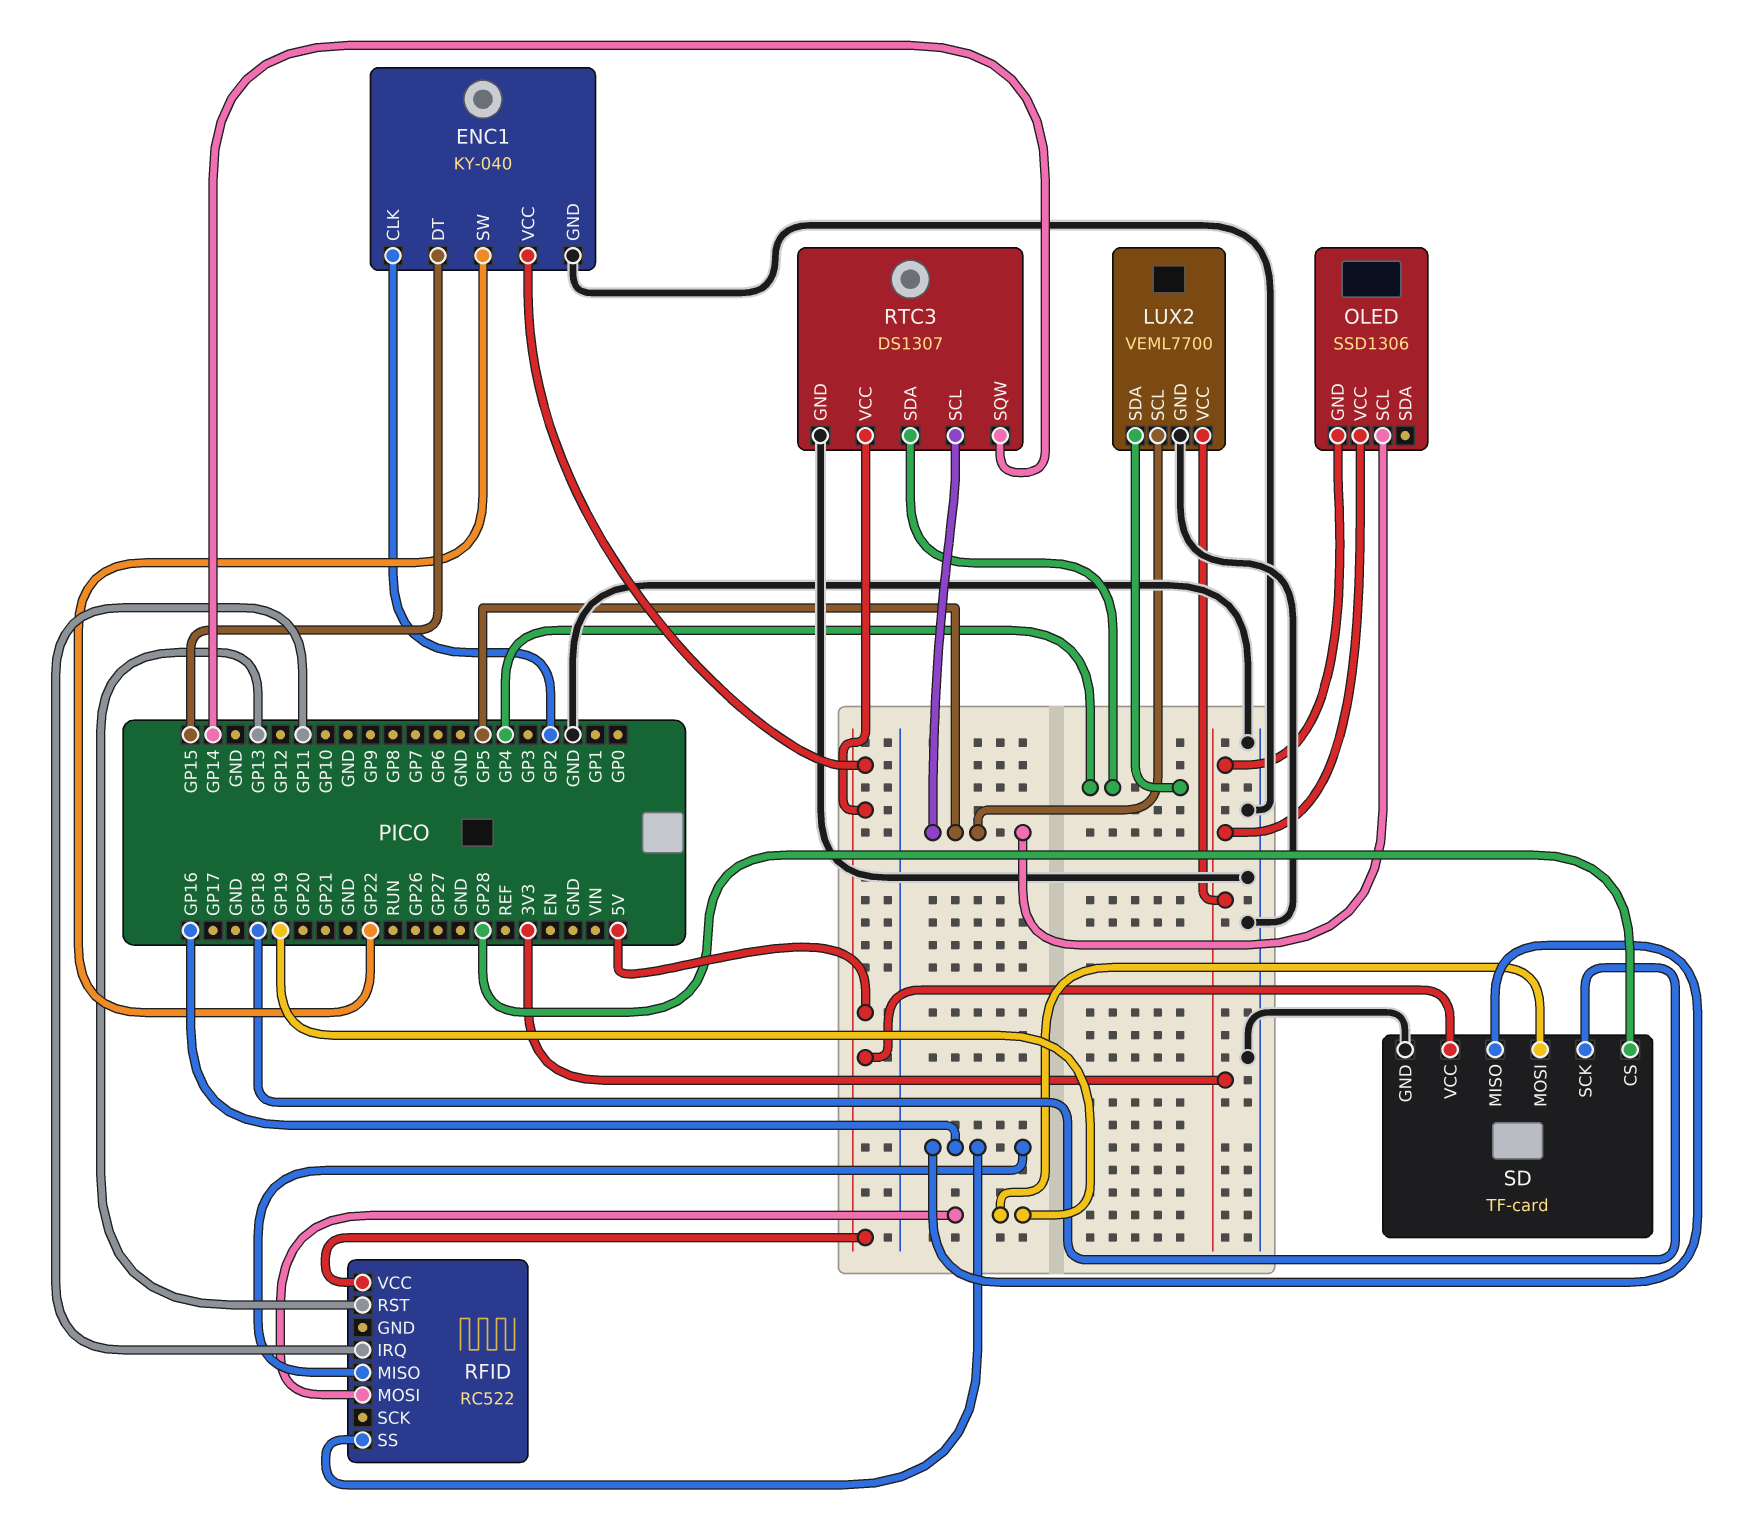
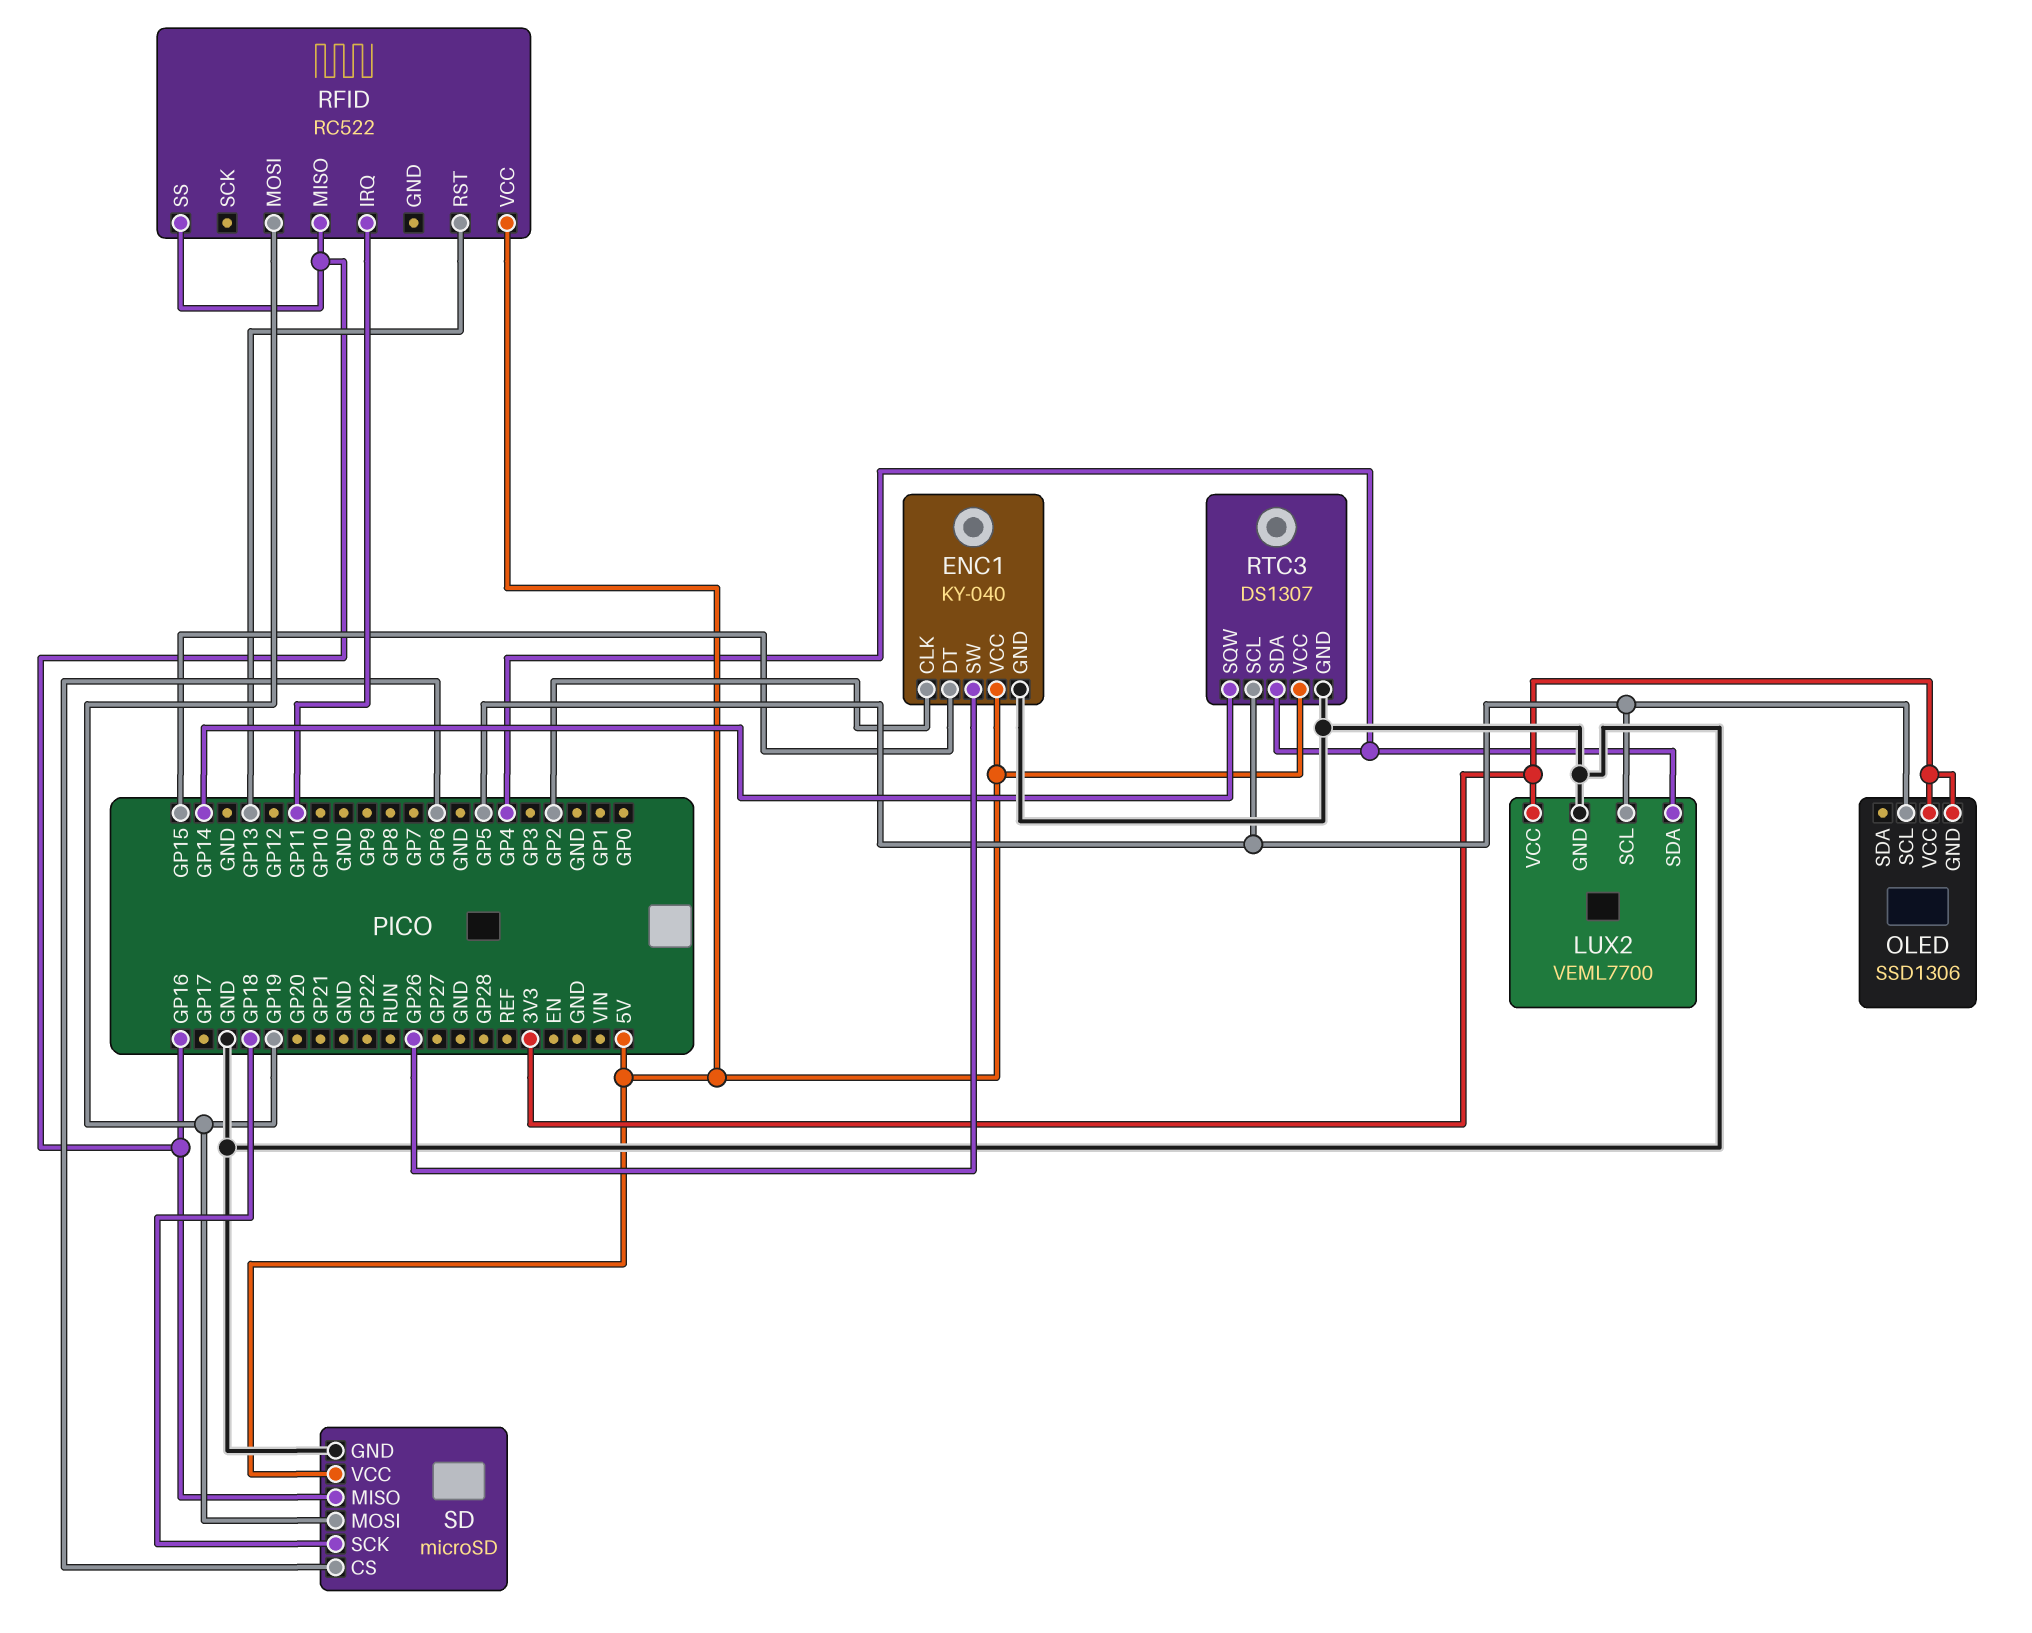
ENC1 pin SW: GP22 -> GP26
SD: TF-card -> microSD
SD pin CS: GP28 -> GP6

